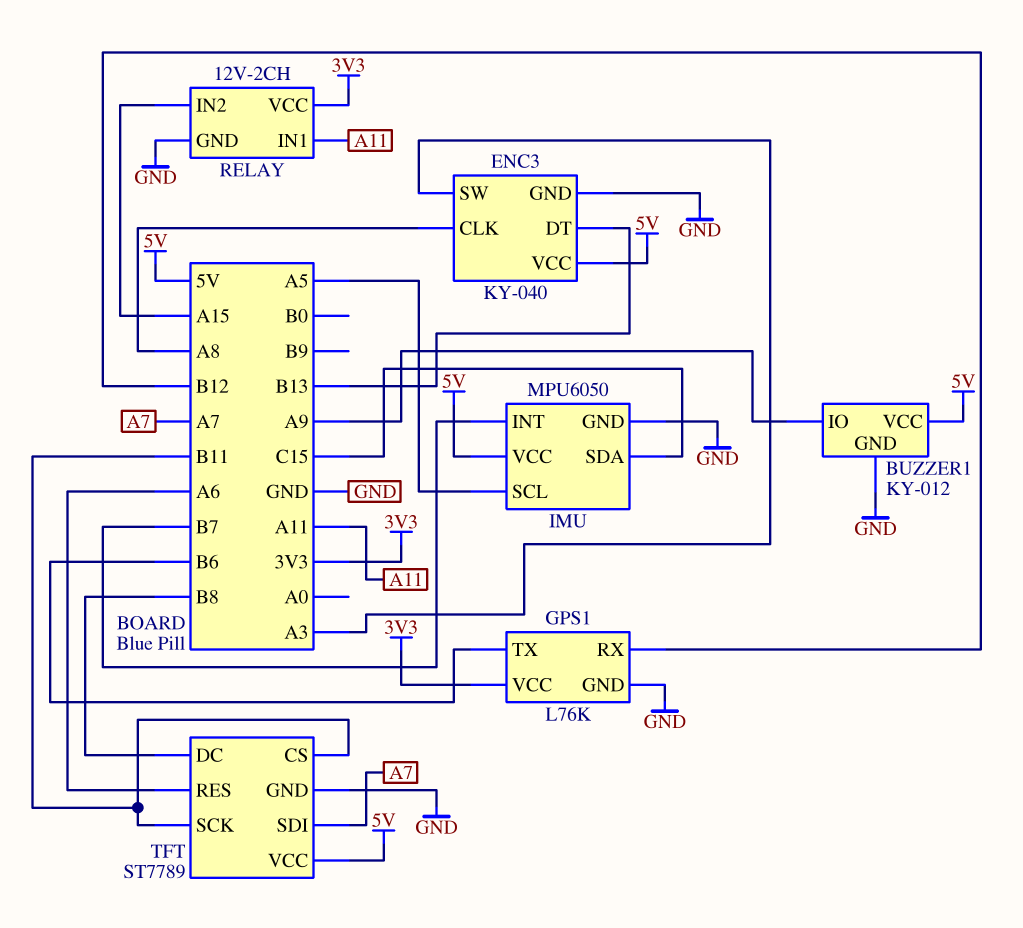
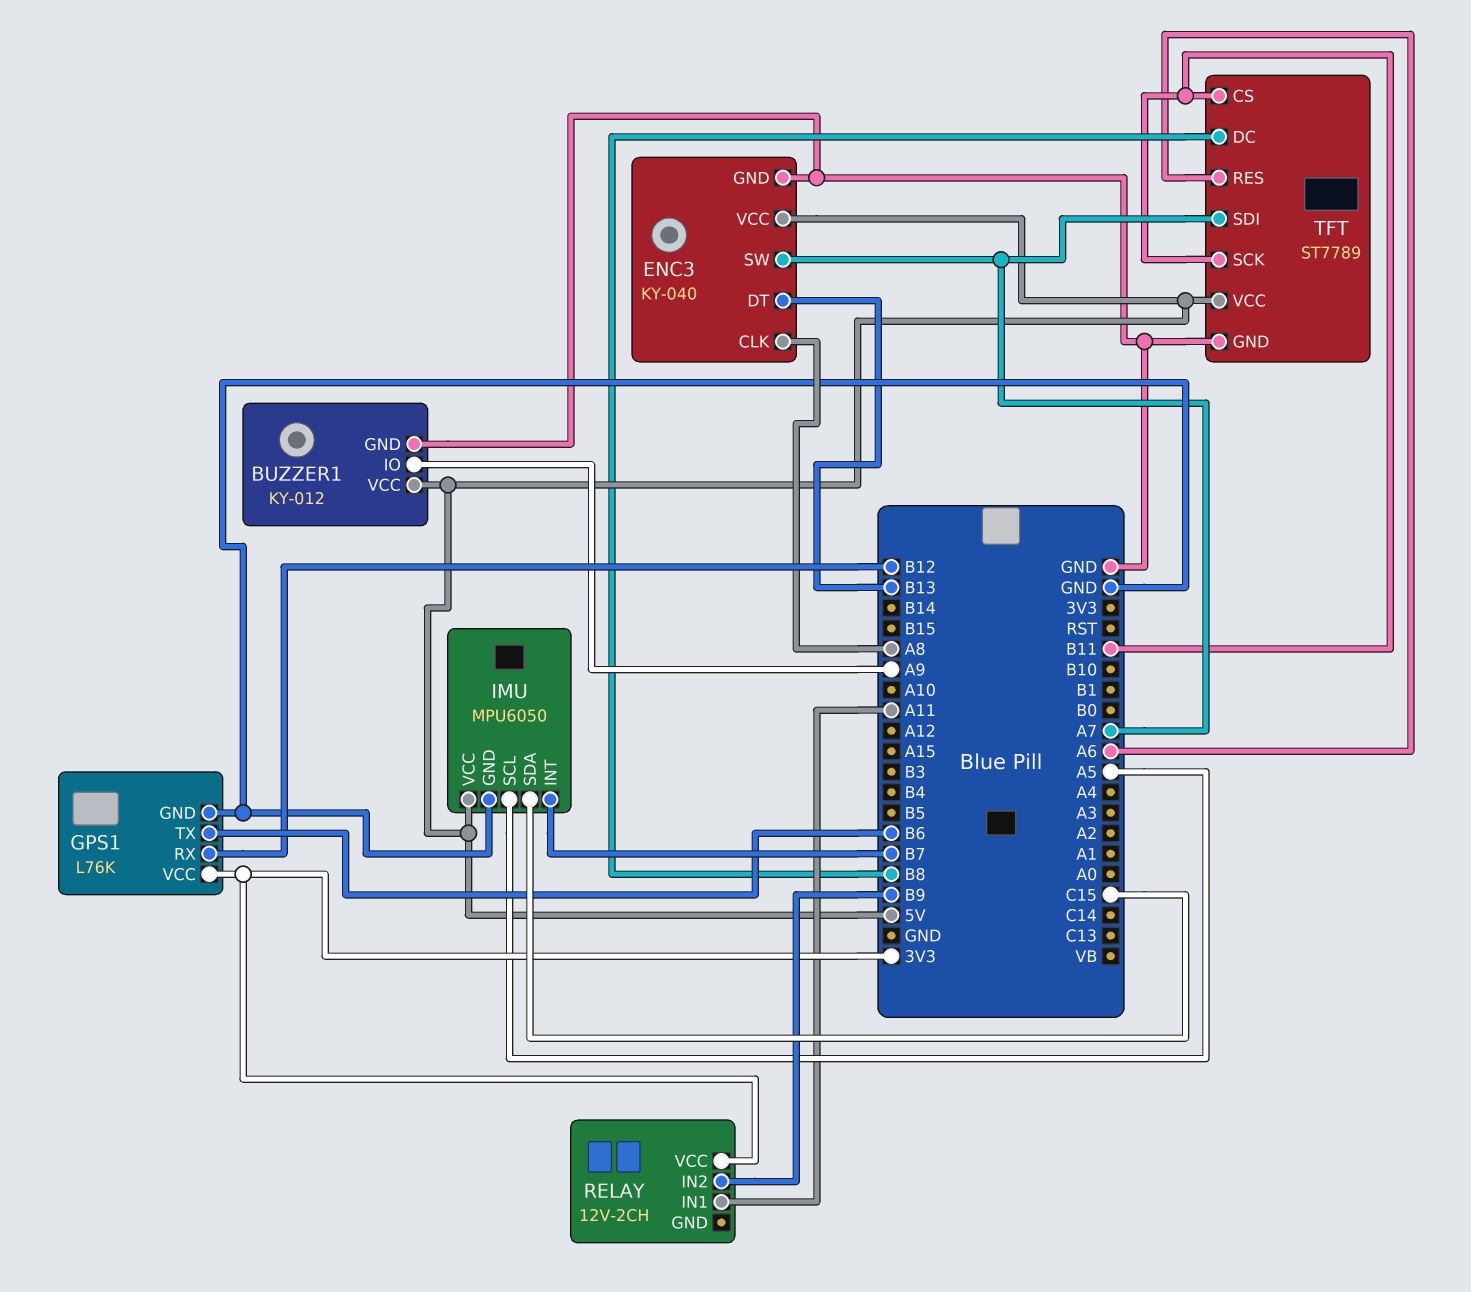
ENC3 pin SW: A3 -> A7
RELAY pin GND: GND -> none
RELAY pin IN2: A15 -> B9

